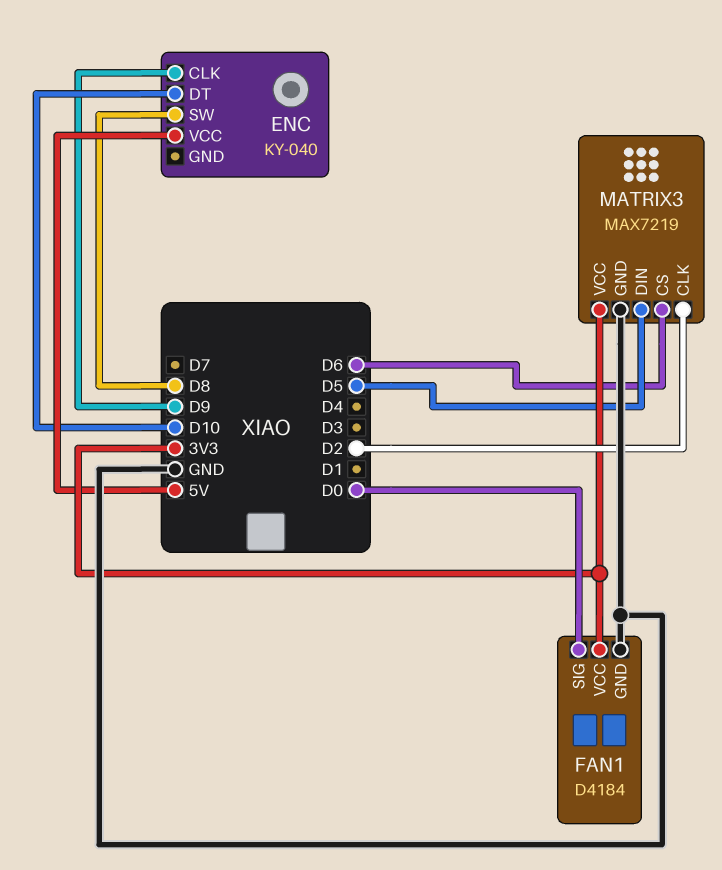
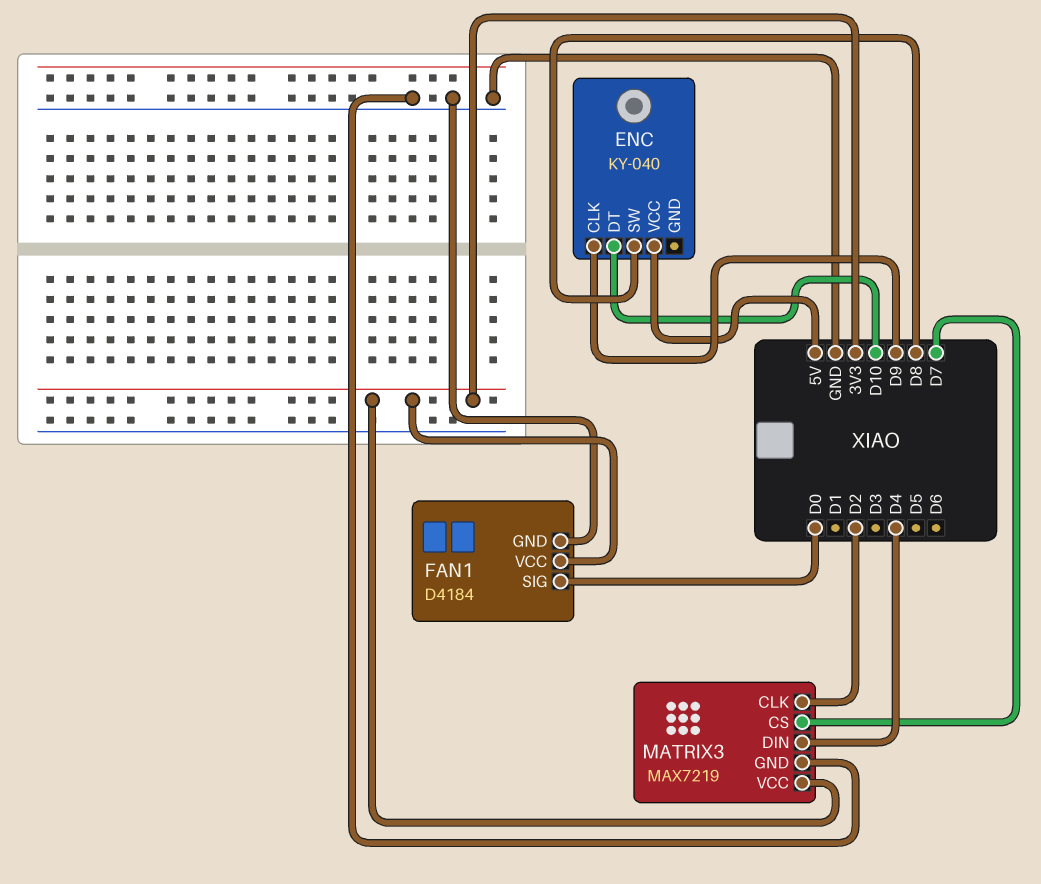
MATRIX3 pin CS: D6 -> D7
MATRIX3 pin DIN: D5 -> D4

